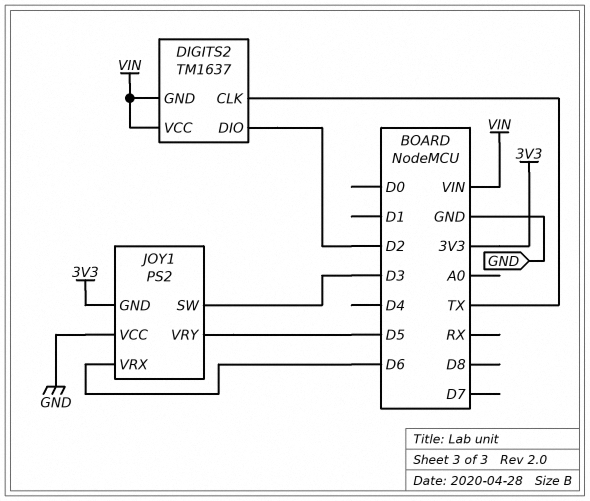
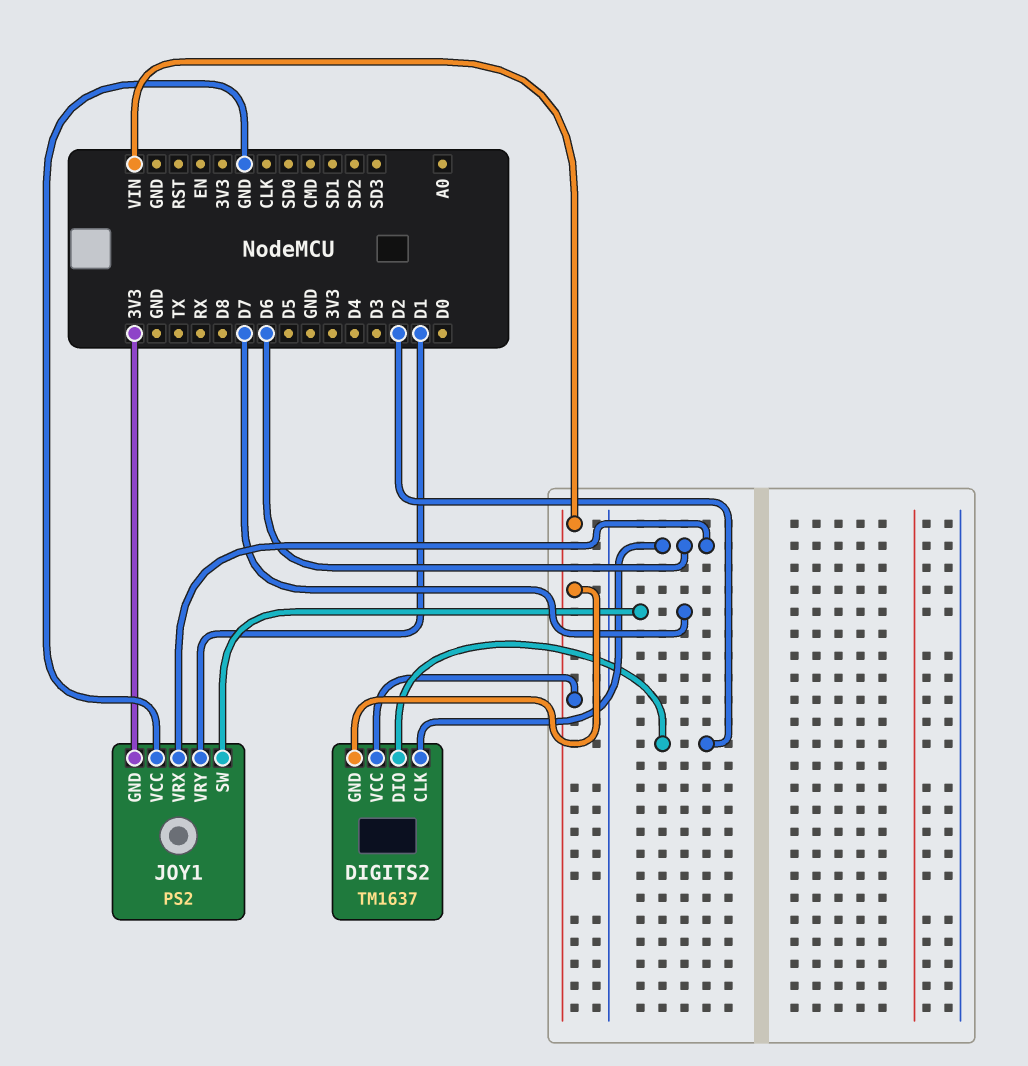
DIGITS2 pin CLK: TX -> D6
JOY1 pin SW: D3 -> D7
JOY1 pin VRY: D5 -> D1

